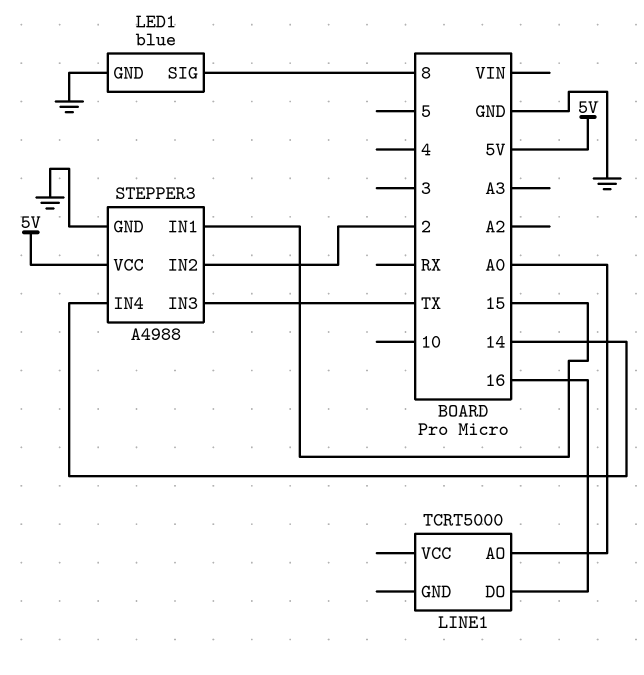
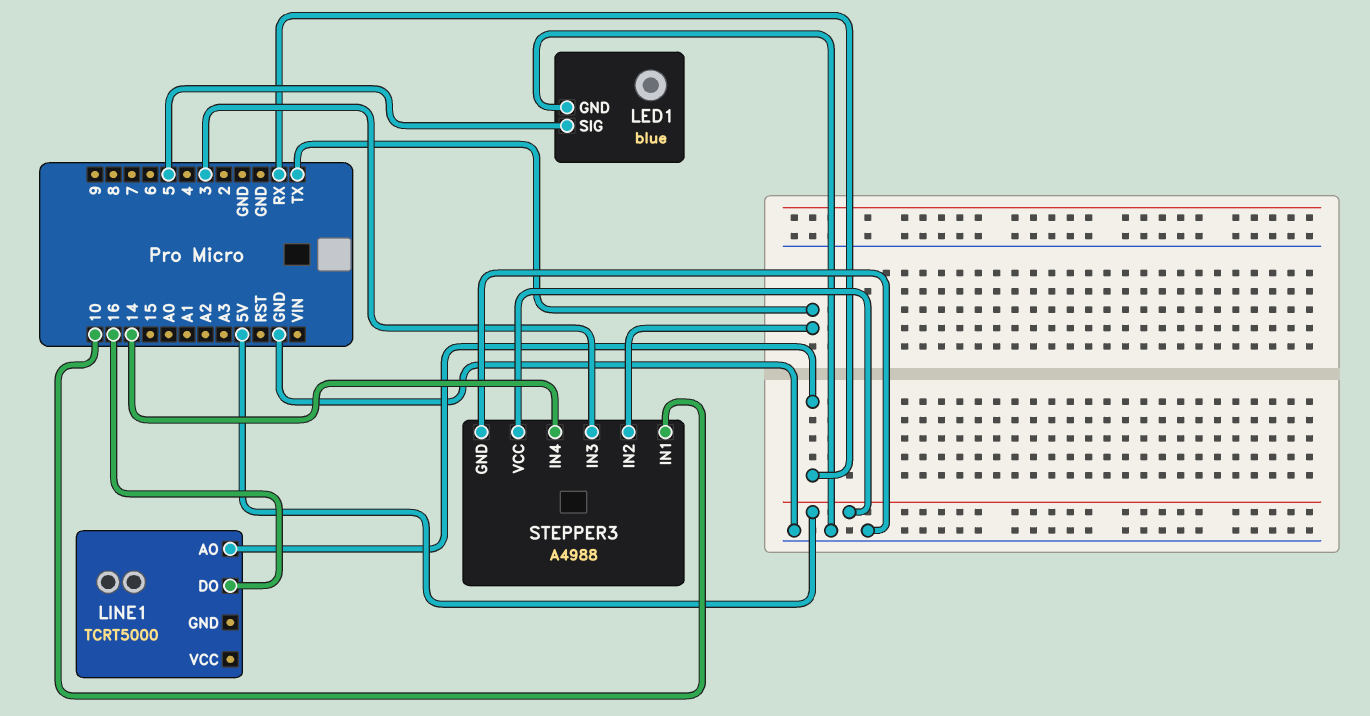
LED1 pin SIG: 8 -> 5
LINE1 pin AO: A0 -> RX
STEPPER3 pin IN1: 15 -> 10
STEPPER3 pin IN2: 2 -> TX
STEPPER3 pin IN3: TX -> 3

